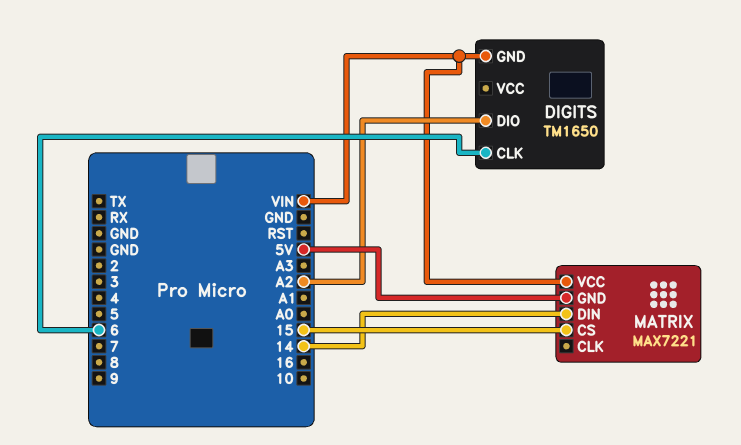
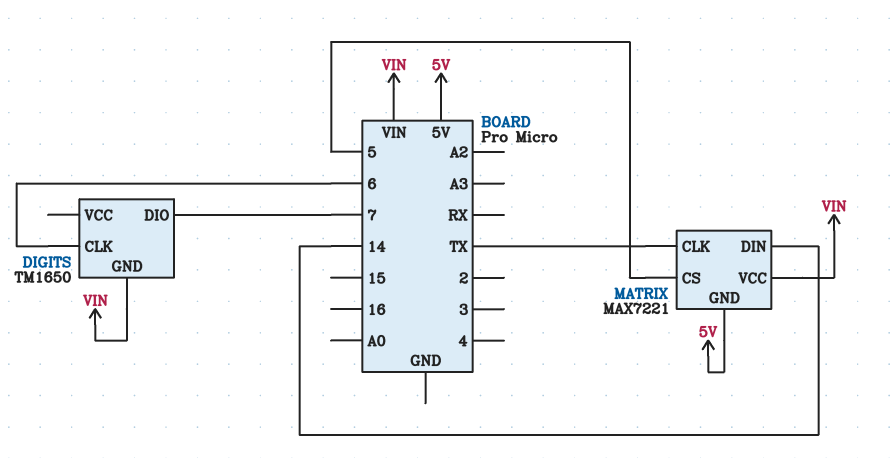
DIGITS pin DIO: A2 -> 7
MATRIX pin CLK: none -> TX
MATRIX pin CS: 15 -> 5

